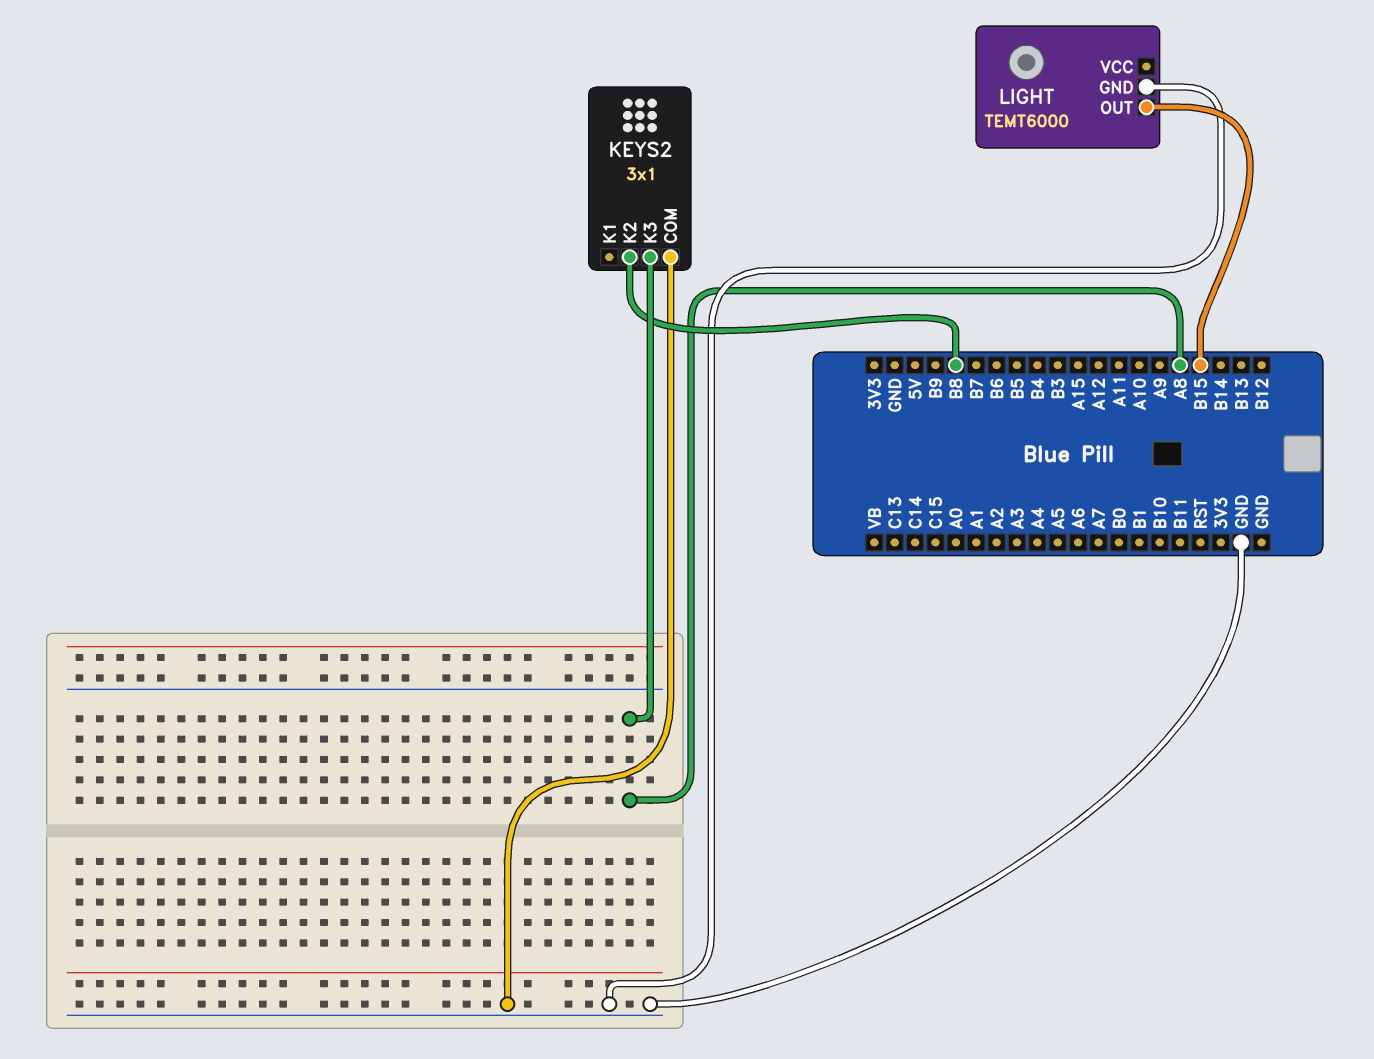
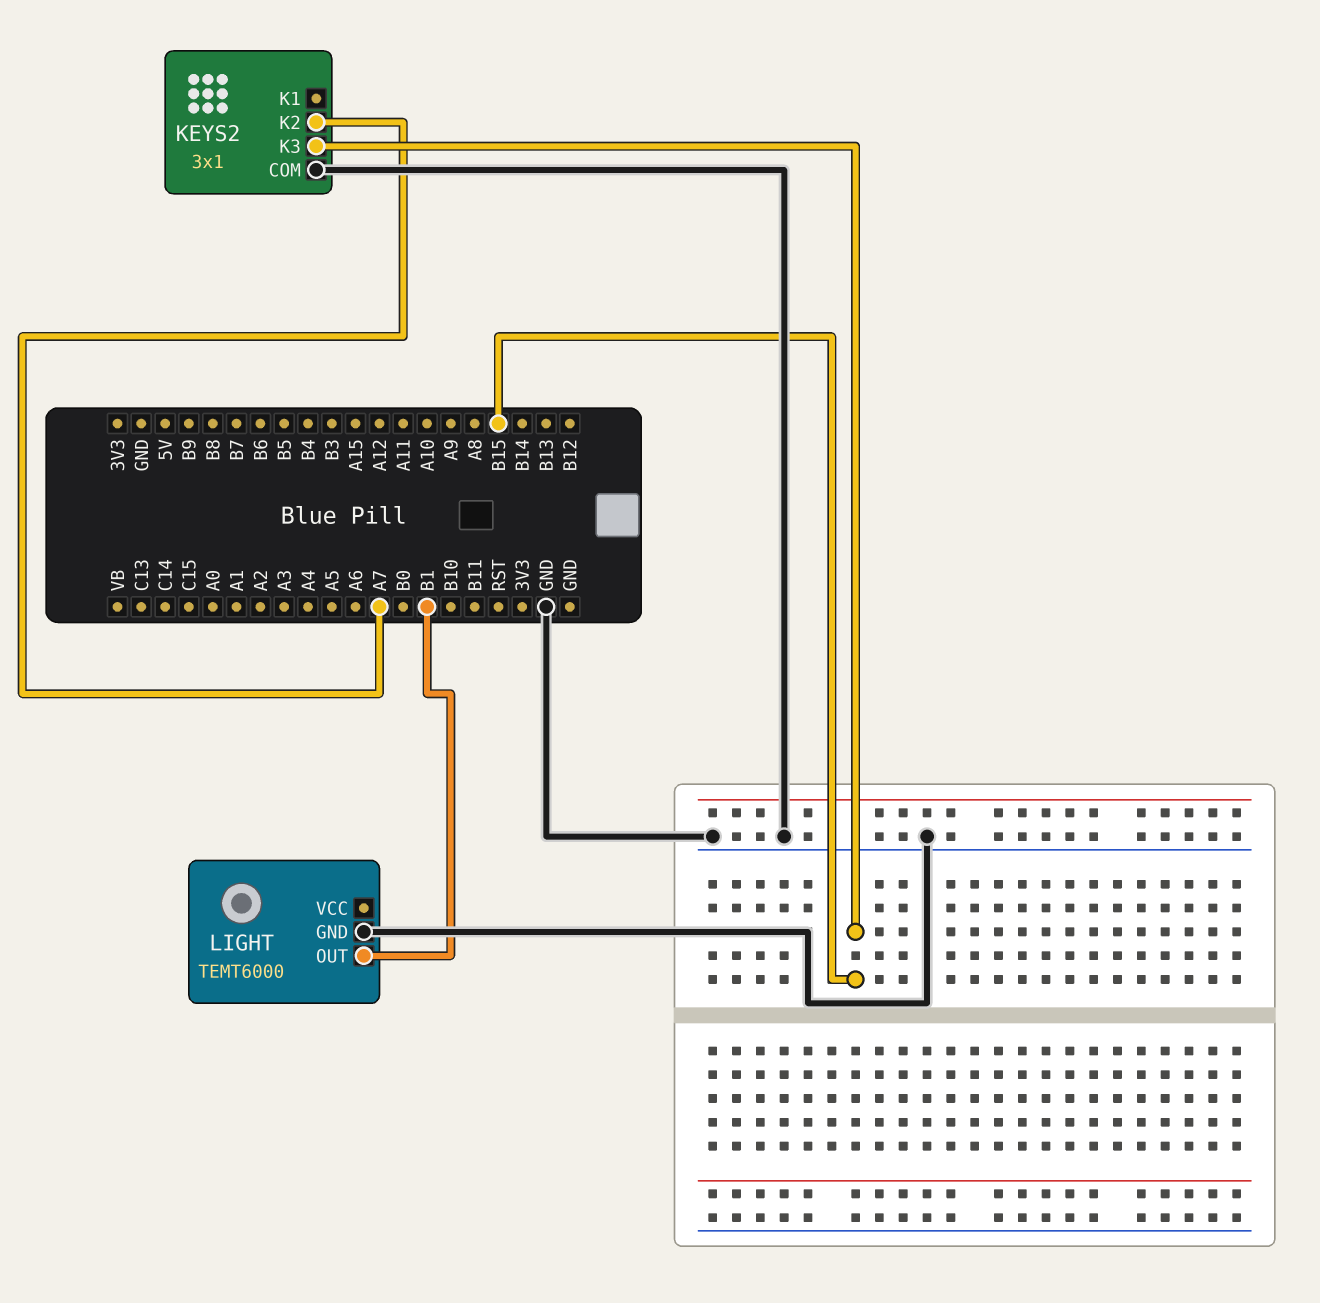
KEYS2 pin K2: B8 -> A7
KEYS2 pin K3: A8 -> B15
LIGHT pin OUT: B15 -> B1

